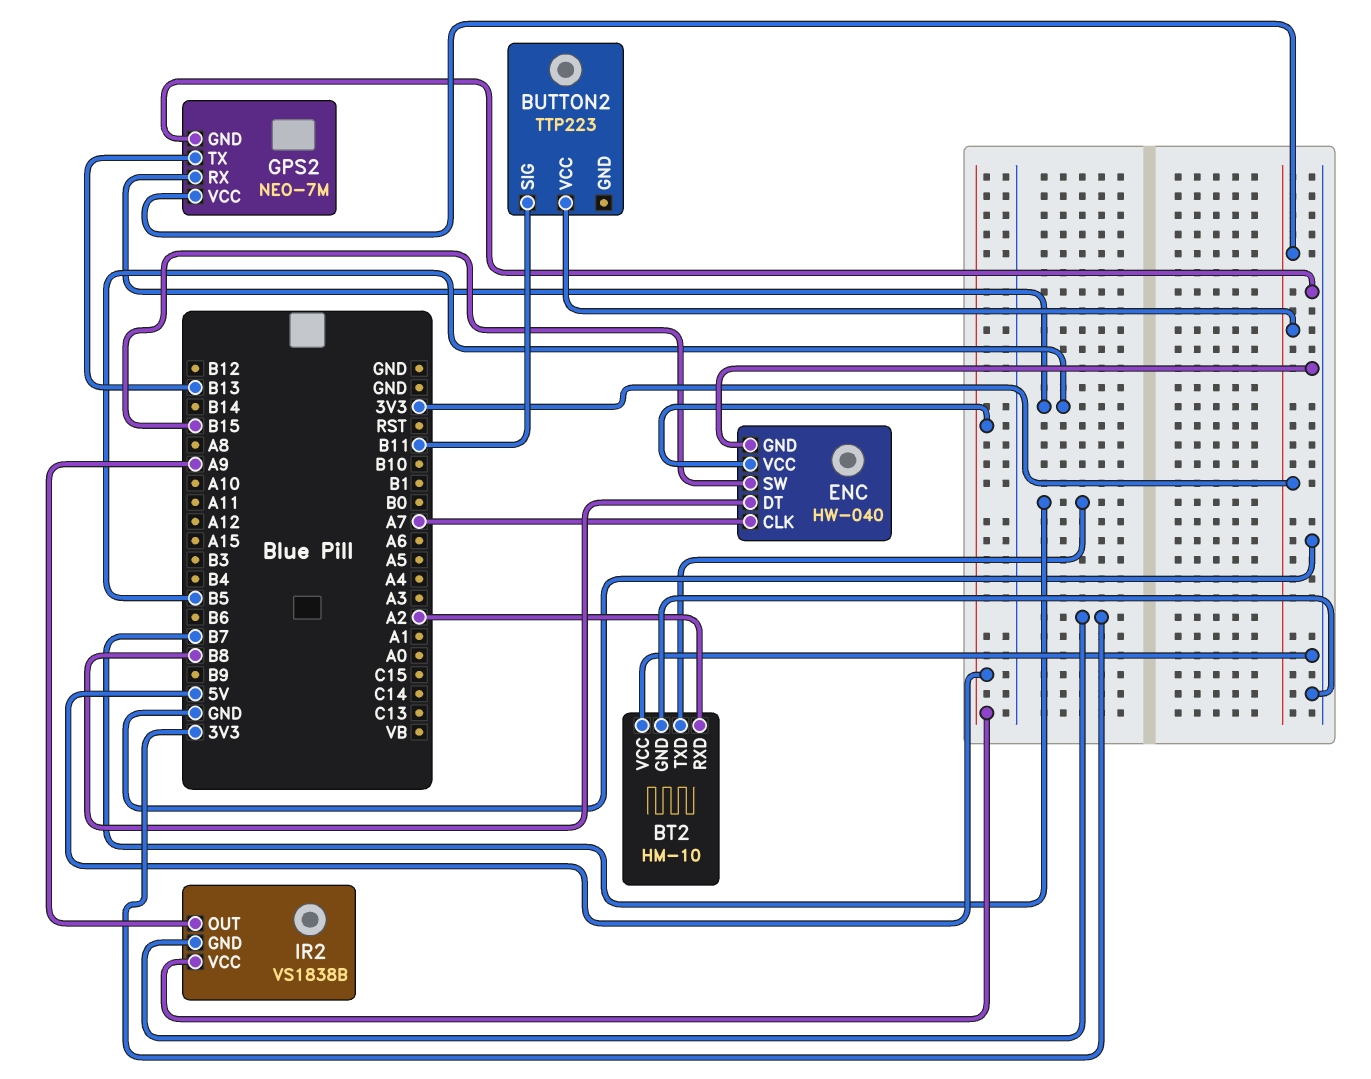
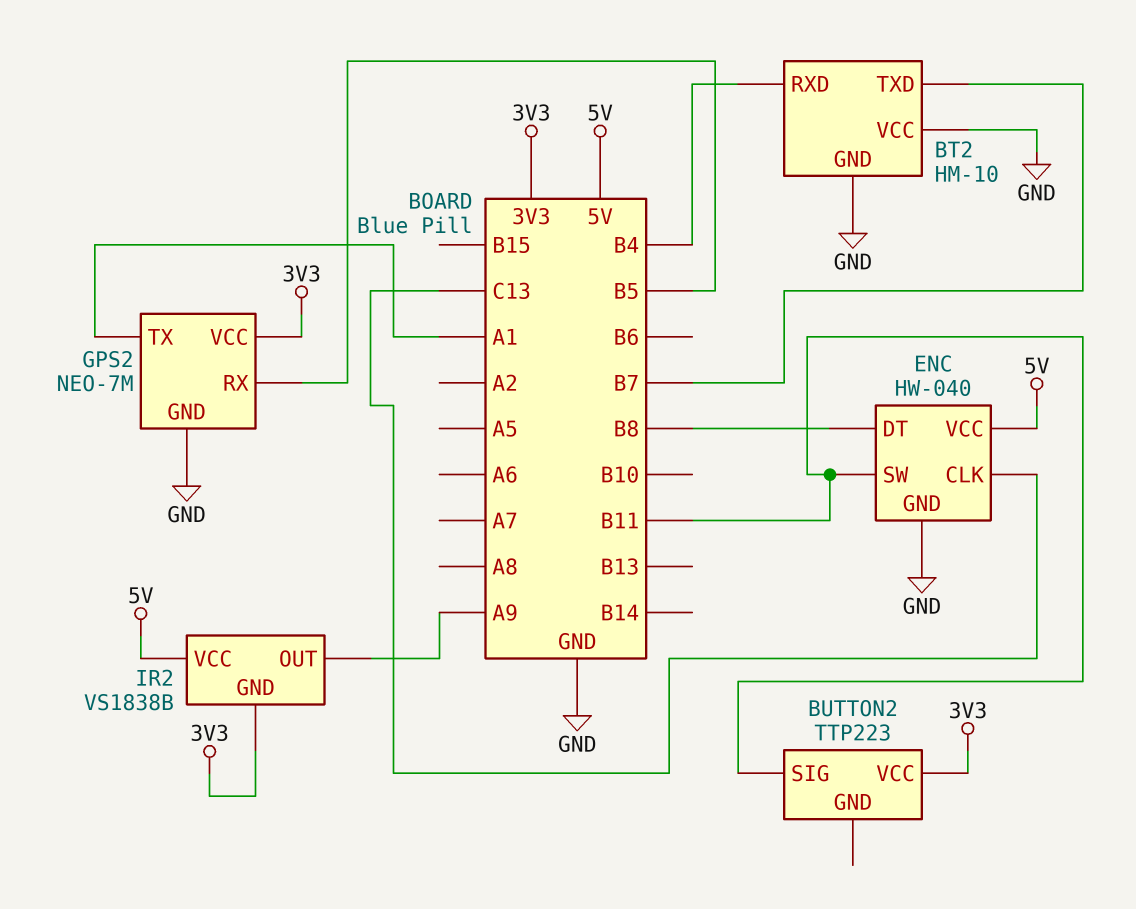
BT2 pin RXD: A2 -> B4
ENC pin CLK: A7 -> C13
ENC pin SW: B15 -> B11
GPS2 pin TX: B13 -> A1

